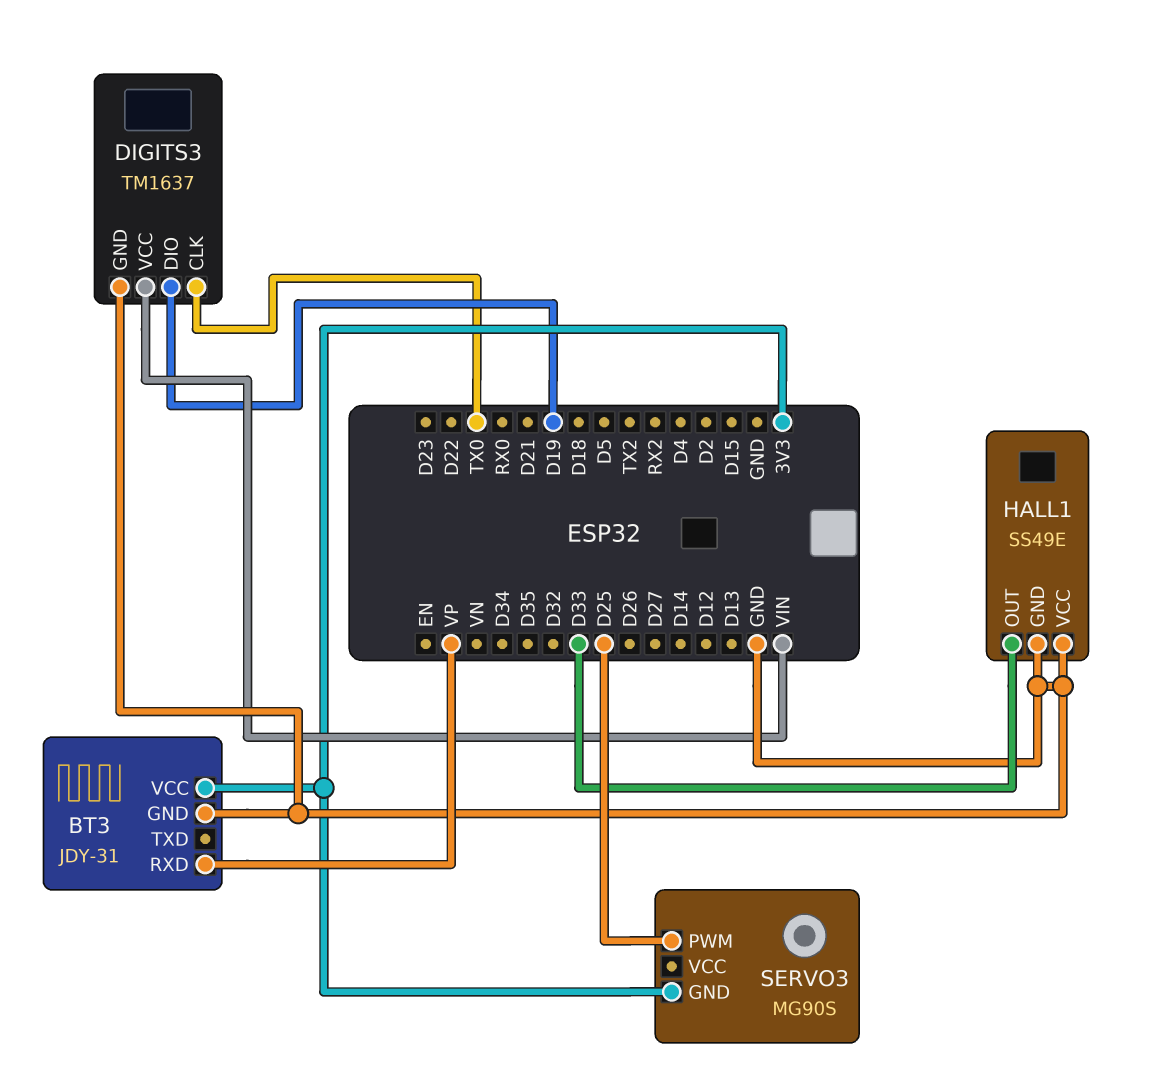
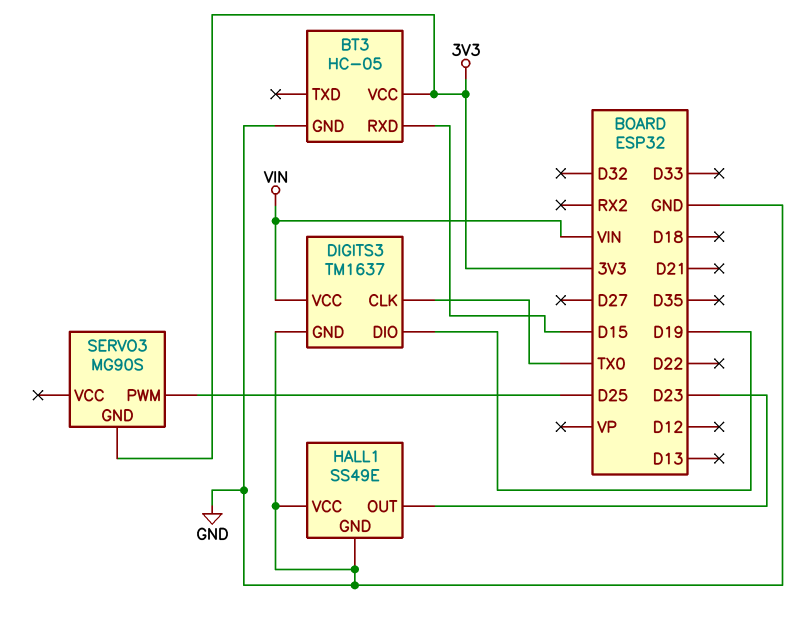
BT3: JDY-31 -> HC-05
BT3 pin RXD: VP -> D15
HALL1 pin OUT: D33 -> D23

